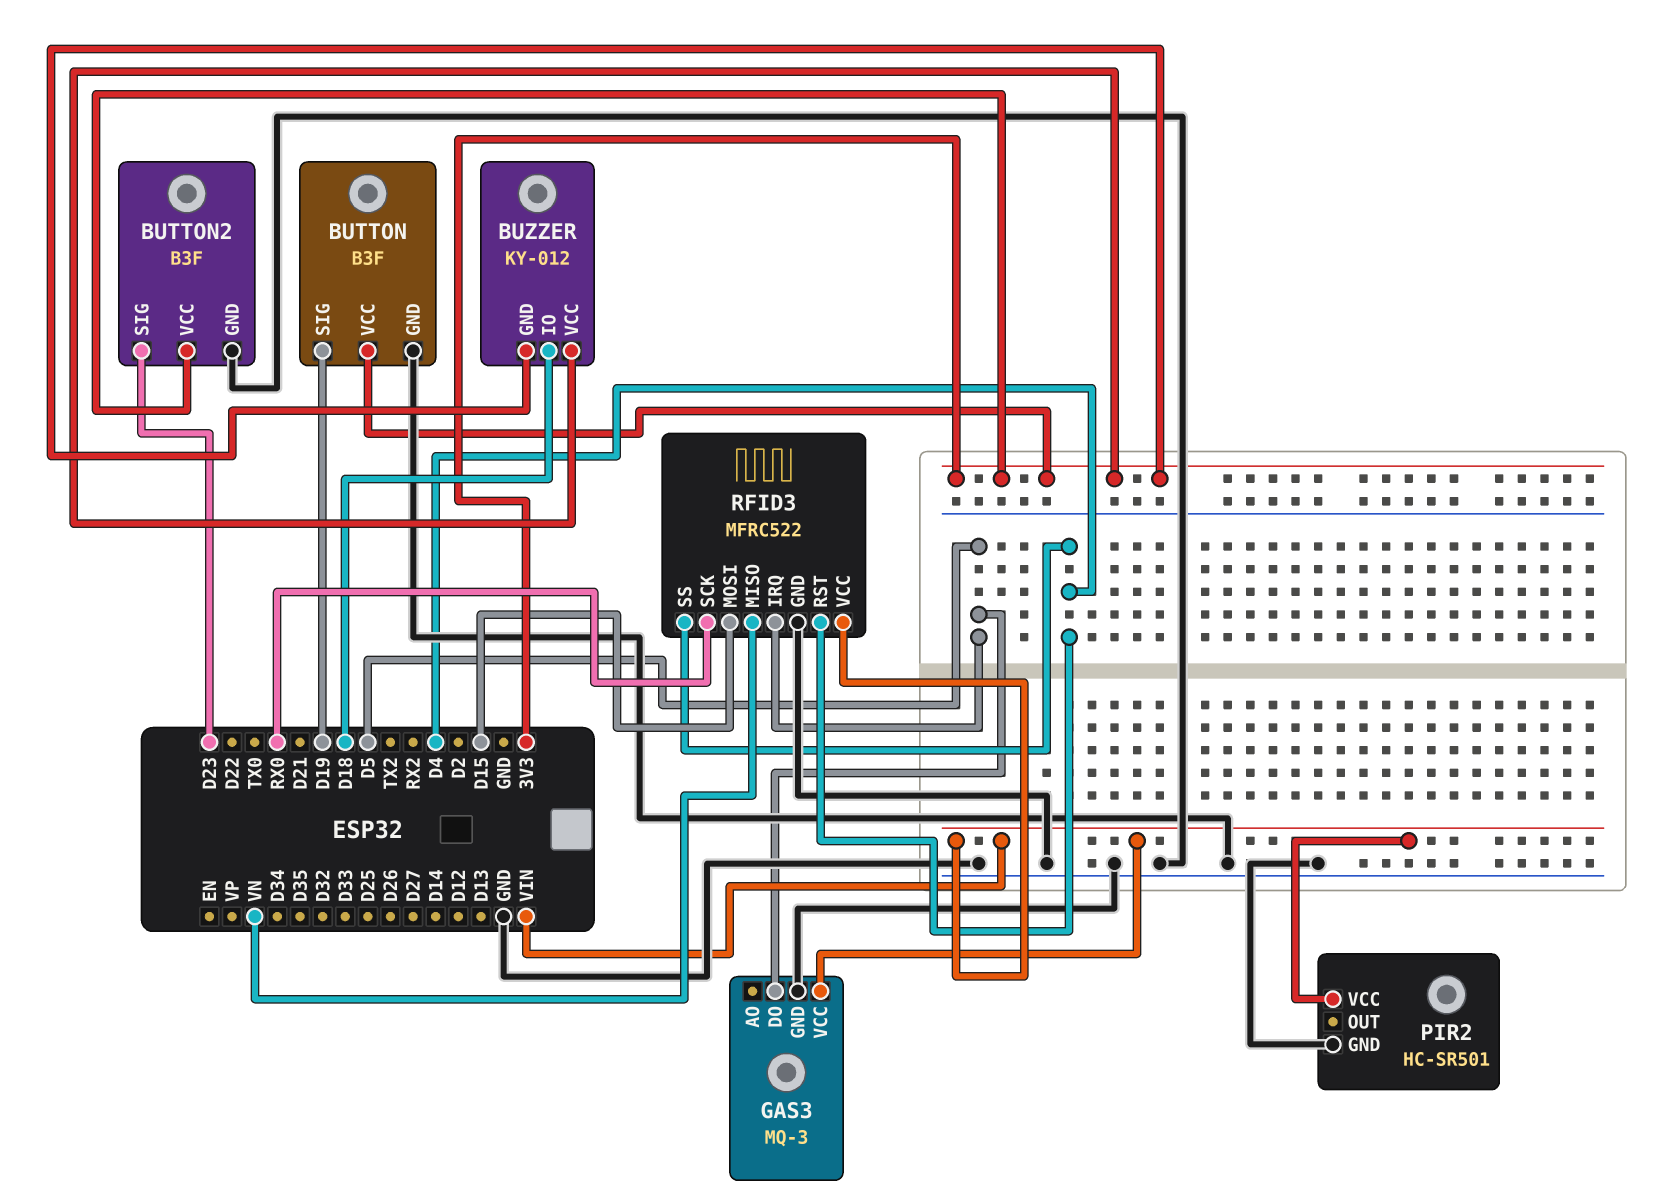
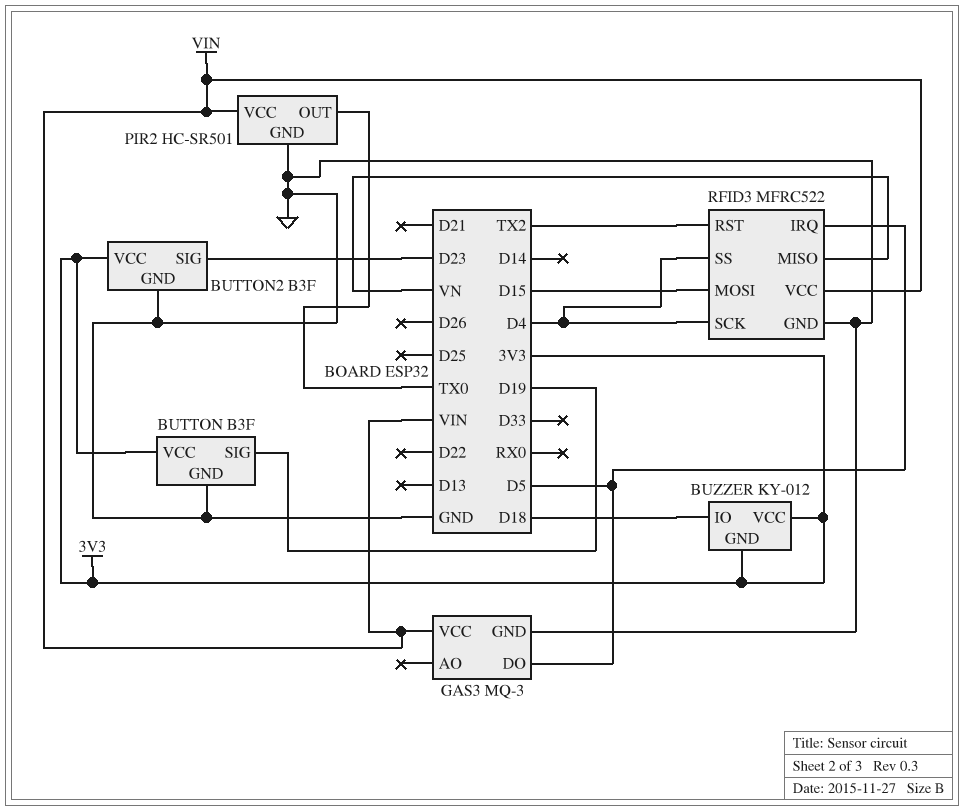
PIR2 pin OUT: none -> TX0
RFID3 pin RST: D4 -> TX2
RFID3 pin SCK: RX0 -> D4

